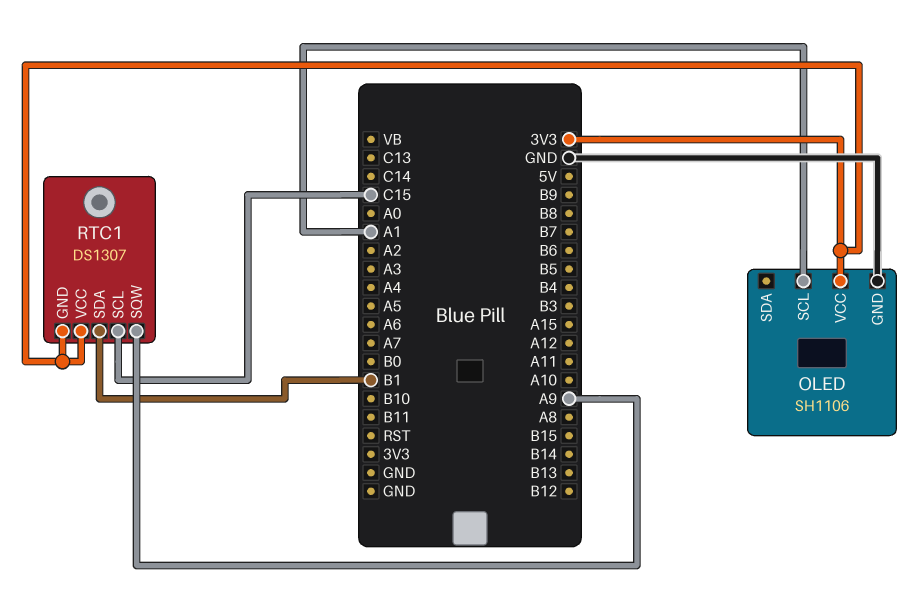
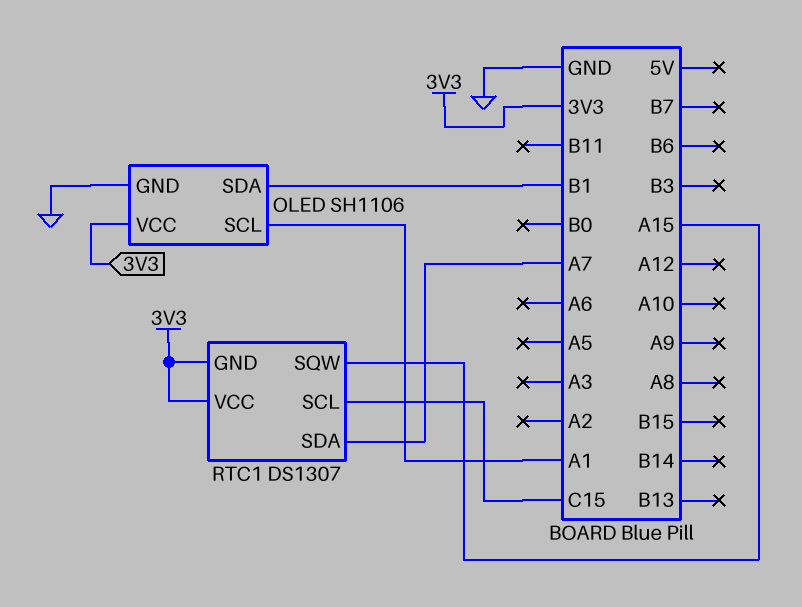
OLED pin SDA: none -> B1
RTC1 pin SDA: B1 -> A7
RTC1 pin SQW: A9 -> A15

